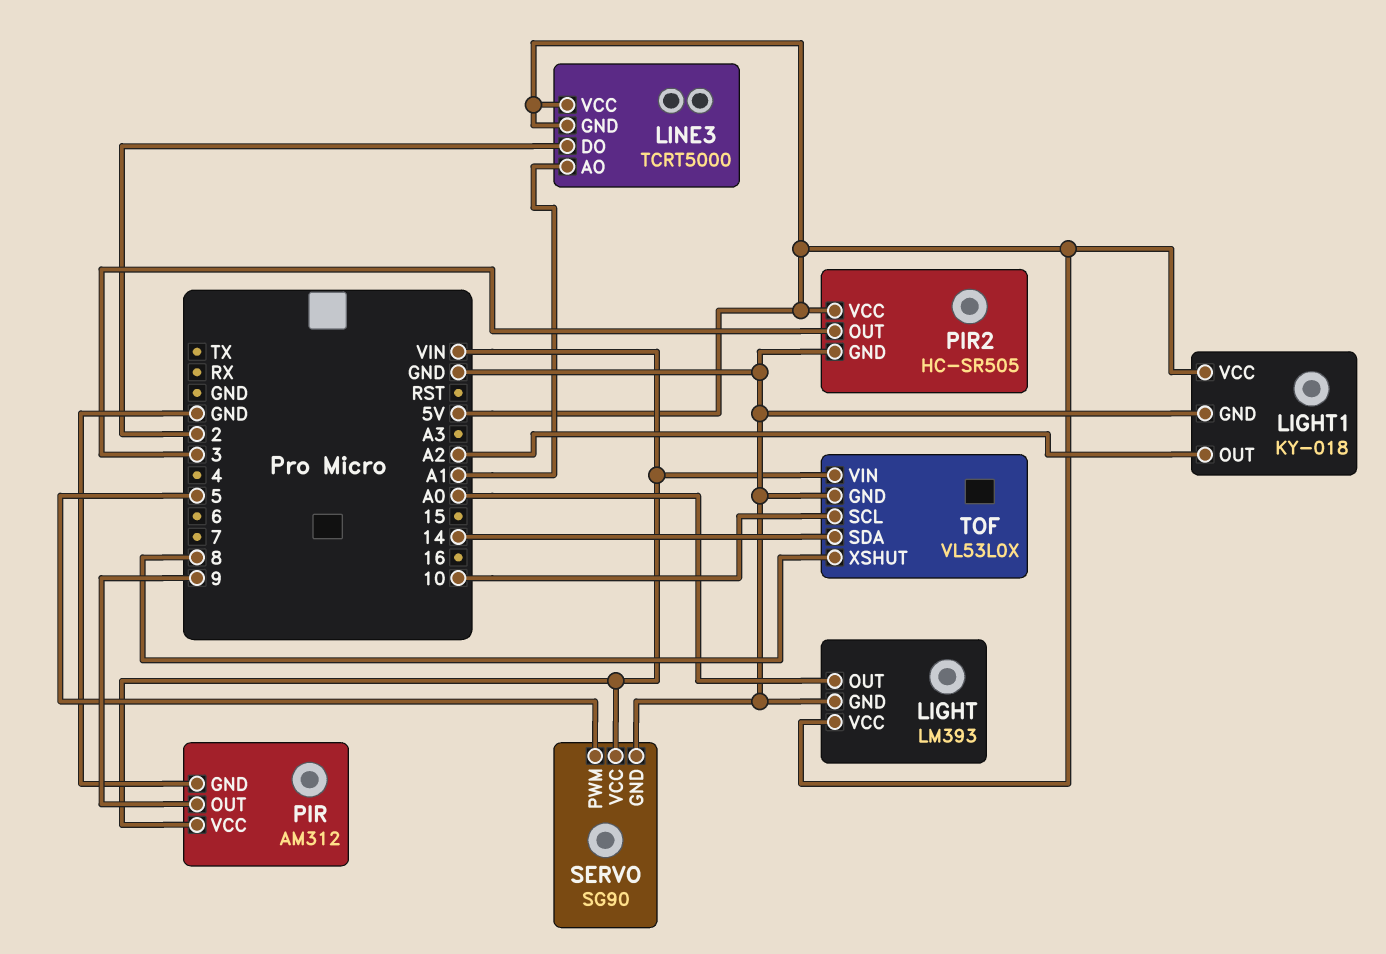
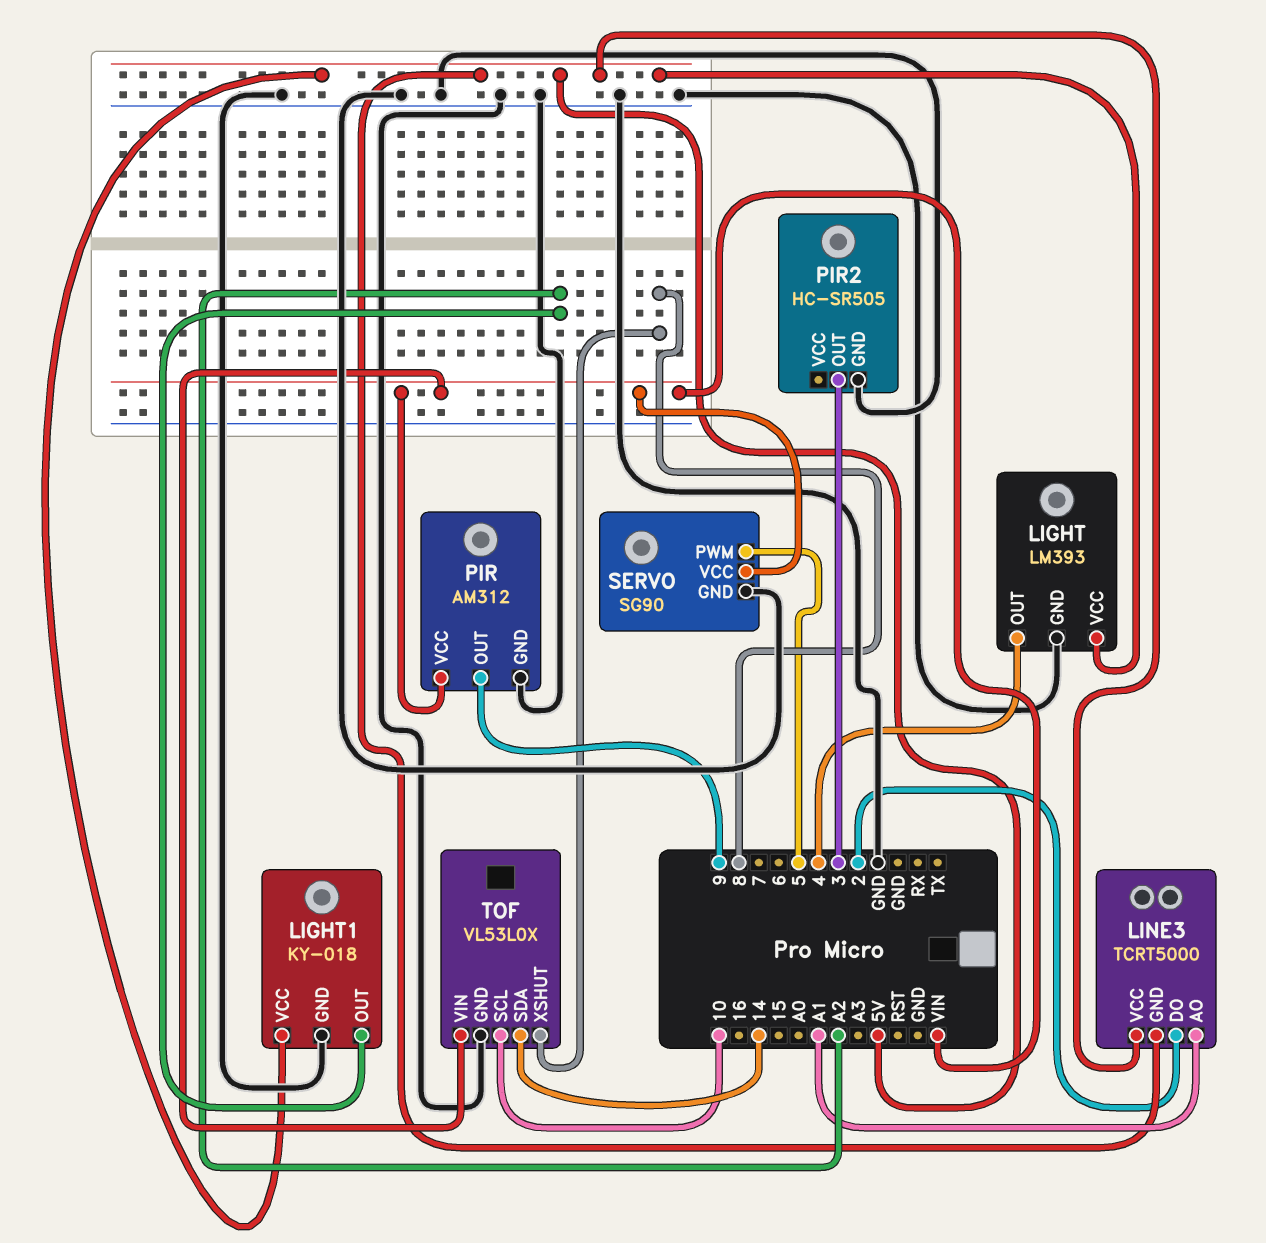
LIGHT pin OUT: A0 -> 4
PIR2 pin VCC: 5V -> none

